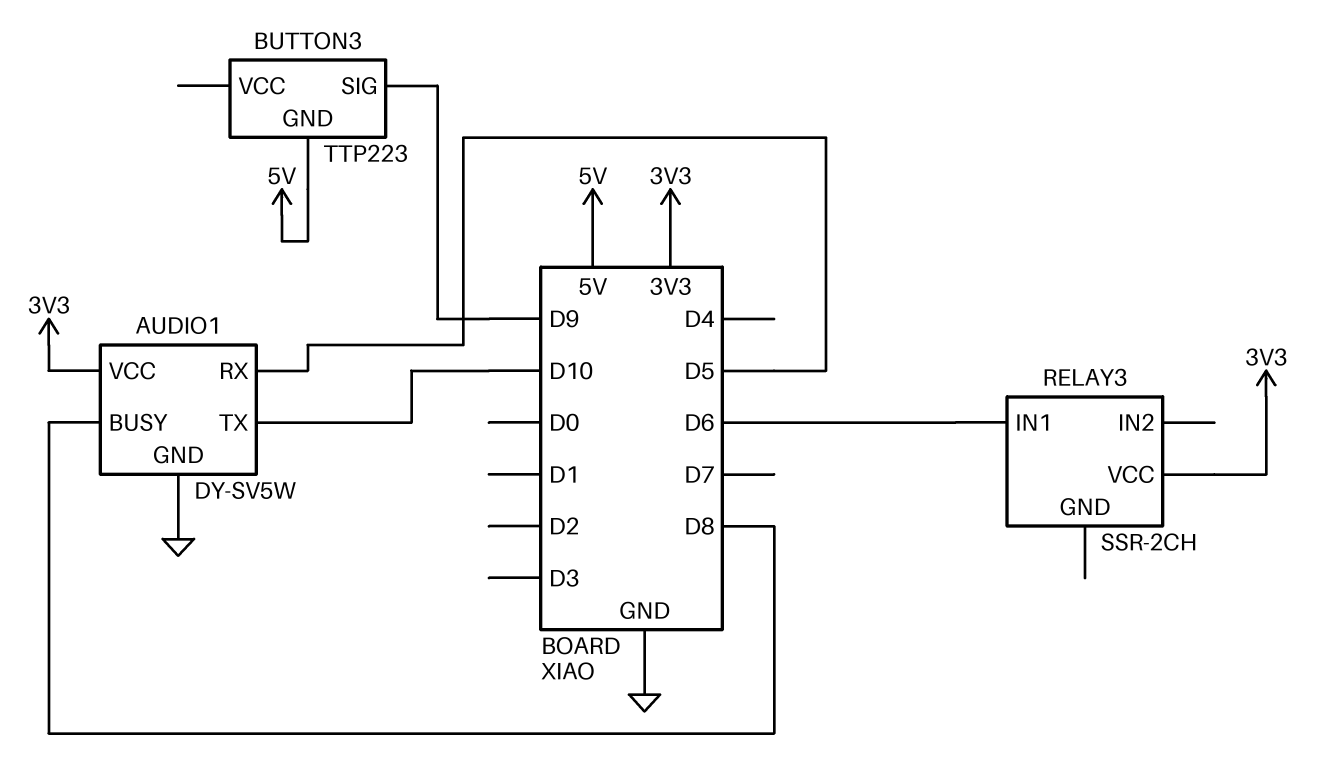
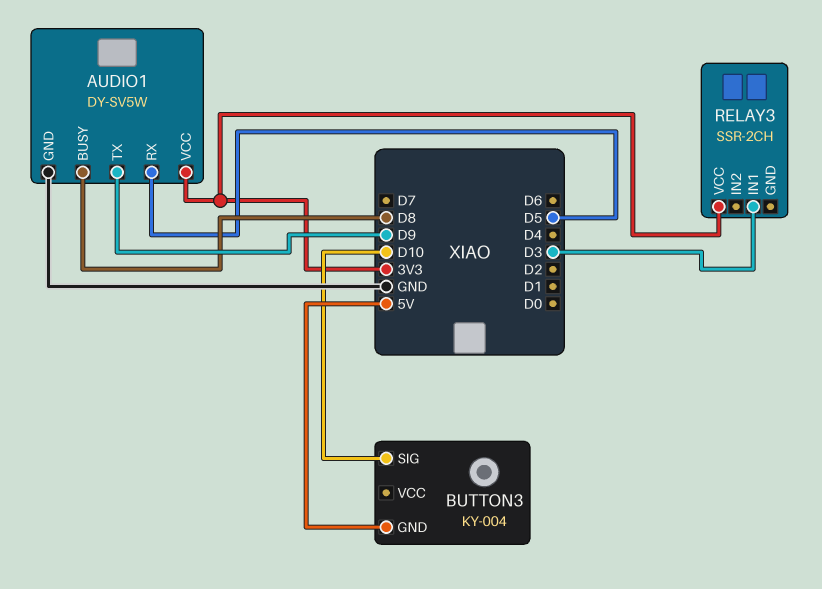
AUDIO1 pin TX: D10 -> D9
BUTTON3: TTP223 -> KY-004
BUTTON3 pin SIG: D9 -> D10
RELAY3 pin IN1: D6 -> D3

